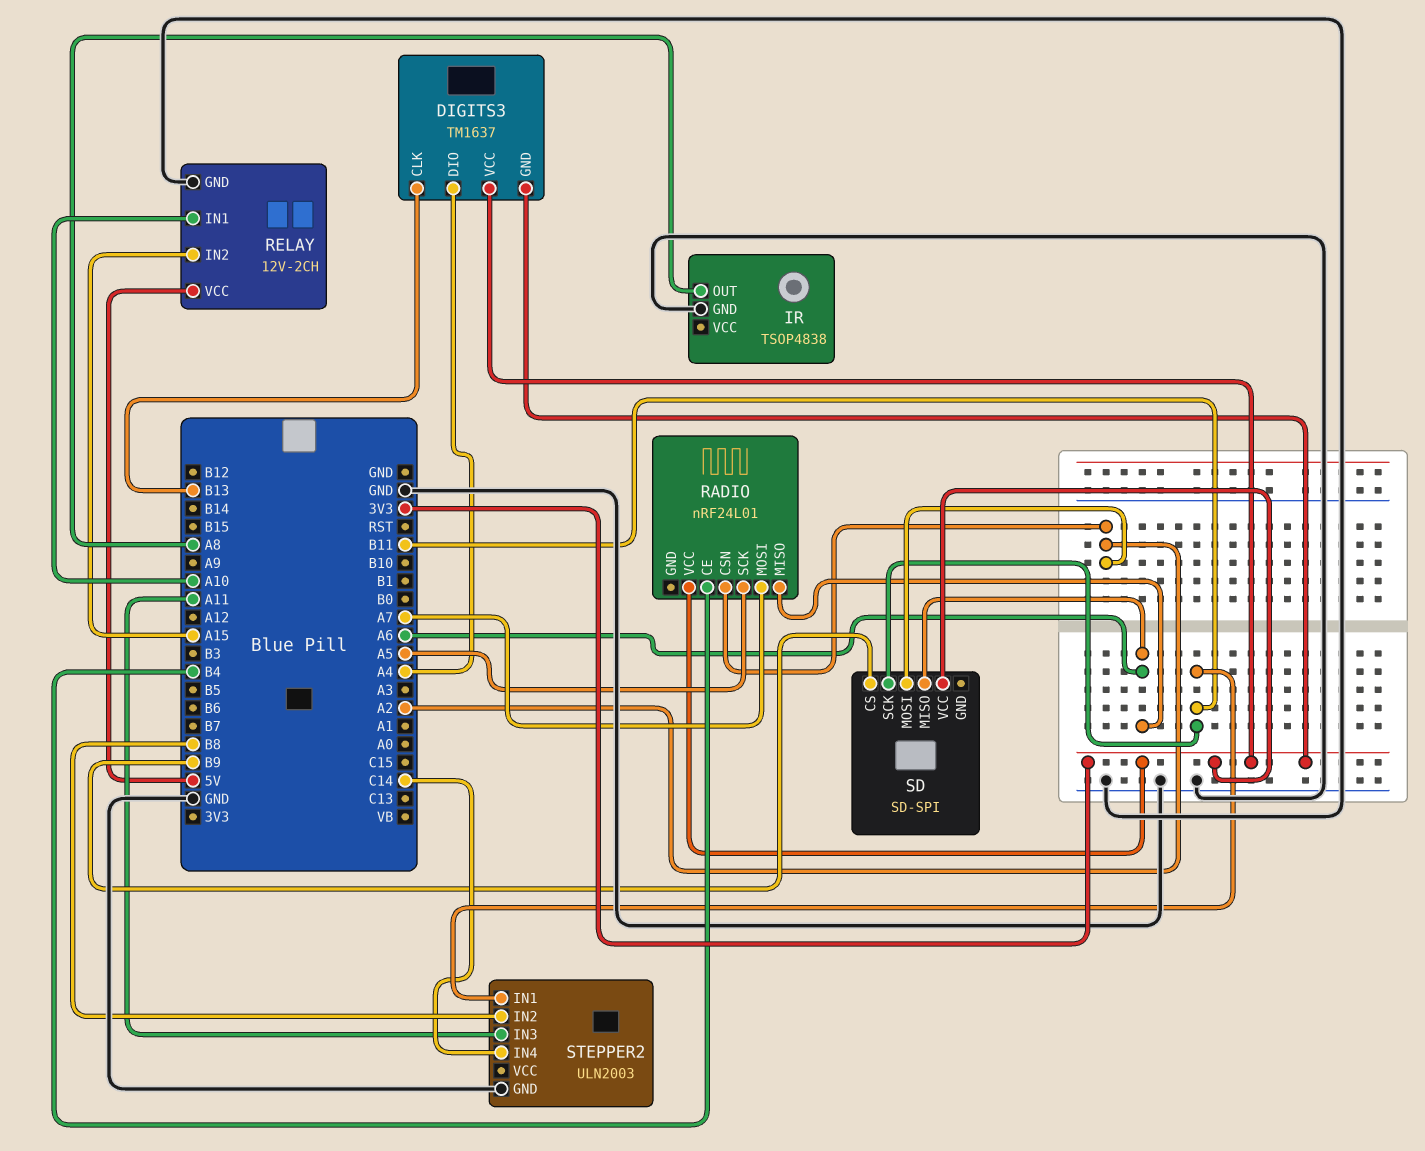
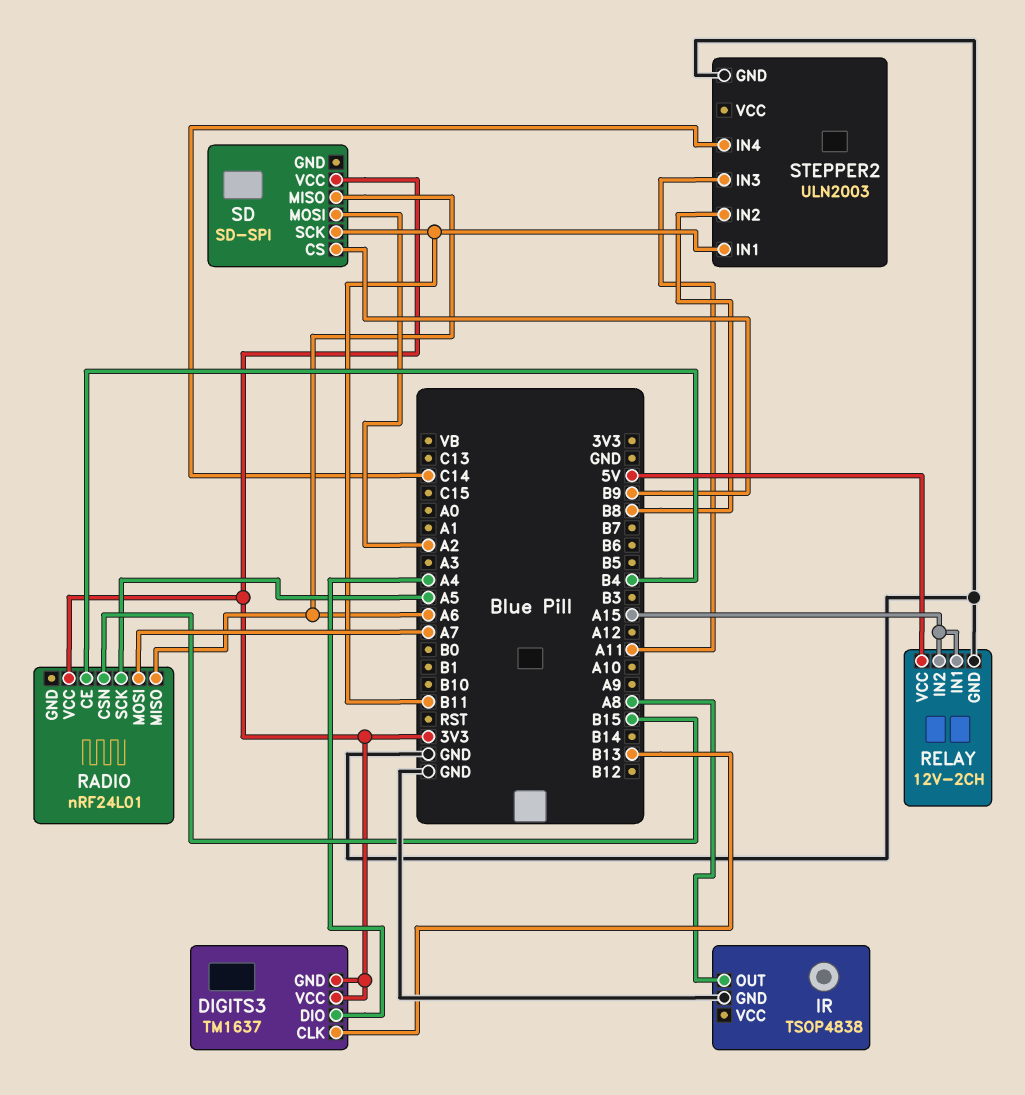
RADIO pin CSN: A2 -> B15
RELAY pin IN1: A10 -> A15

